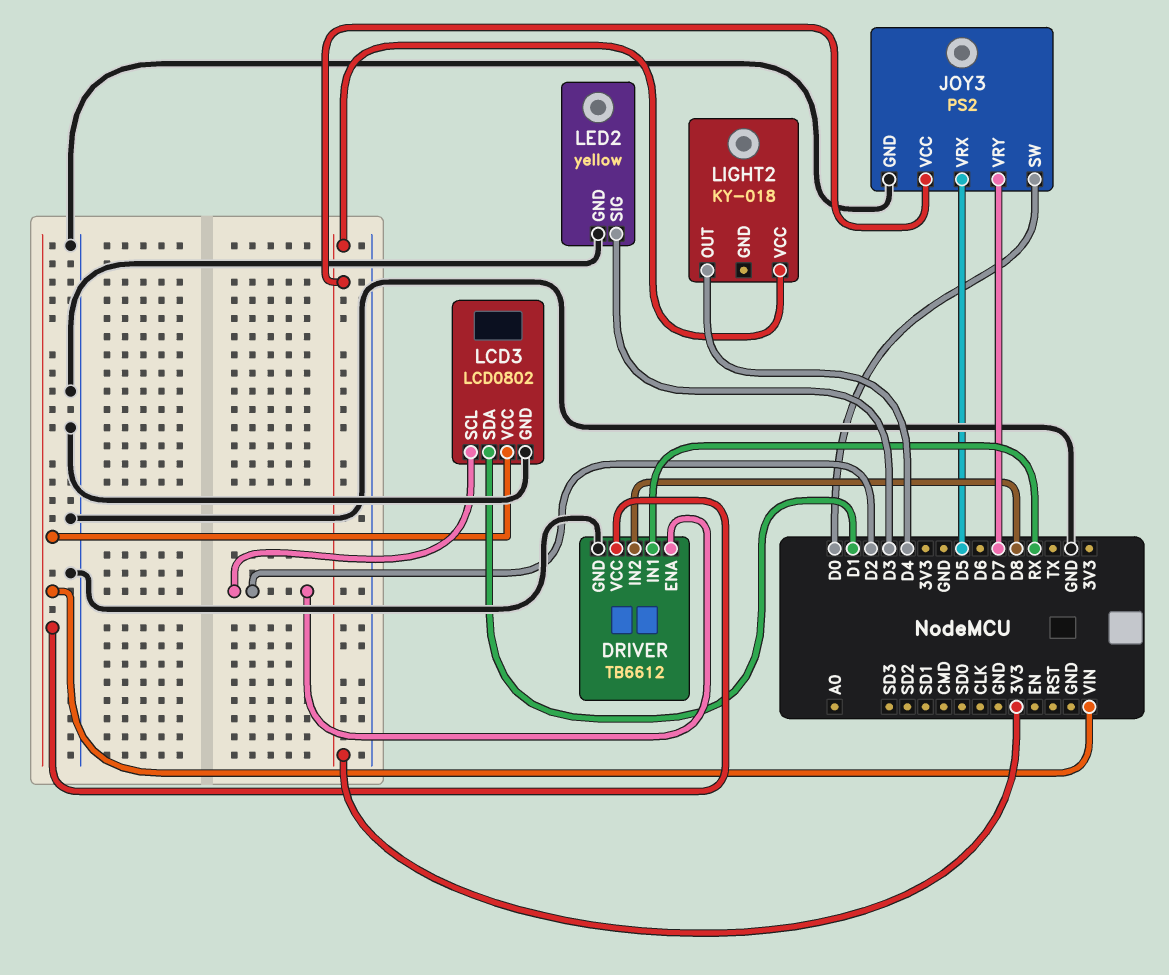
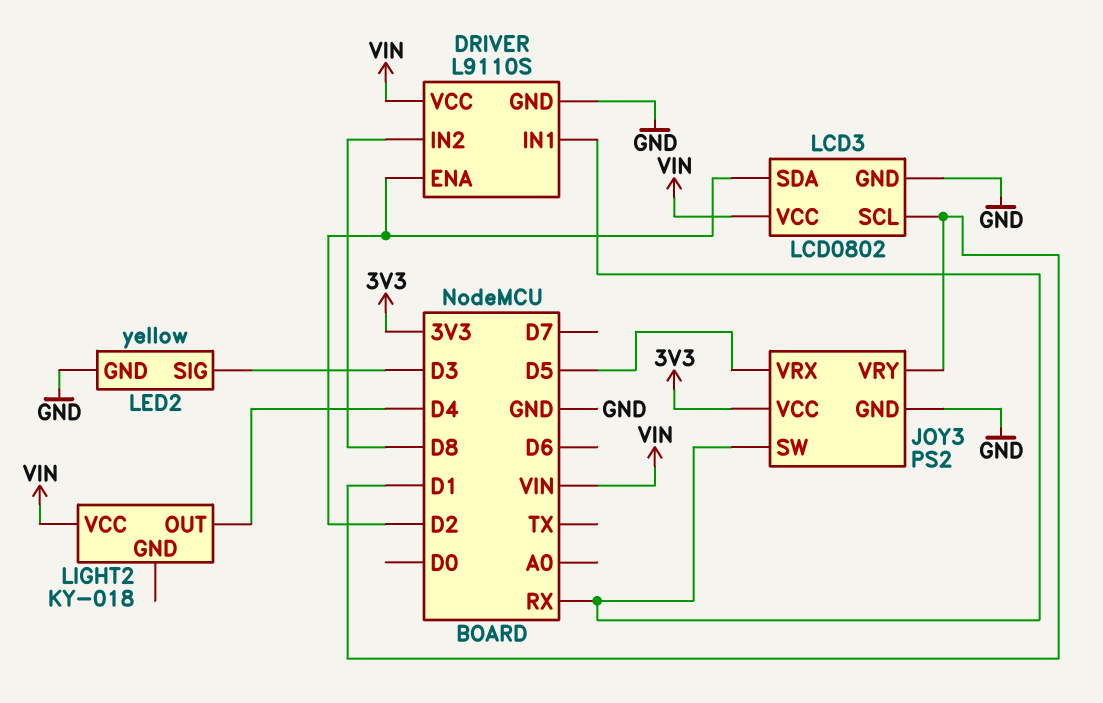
DRIVER: TB6612 -> L9110S
JOY3 pin SW: D0 -> RX
JOY3 pin VRY: D7 -> D1
LCD3 pin SCL: D2 -> D1
LCD3 pin SDA: D1 -> D2
LIGHT2 pin VCC: 3V3 -> VIN

